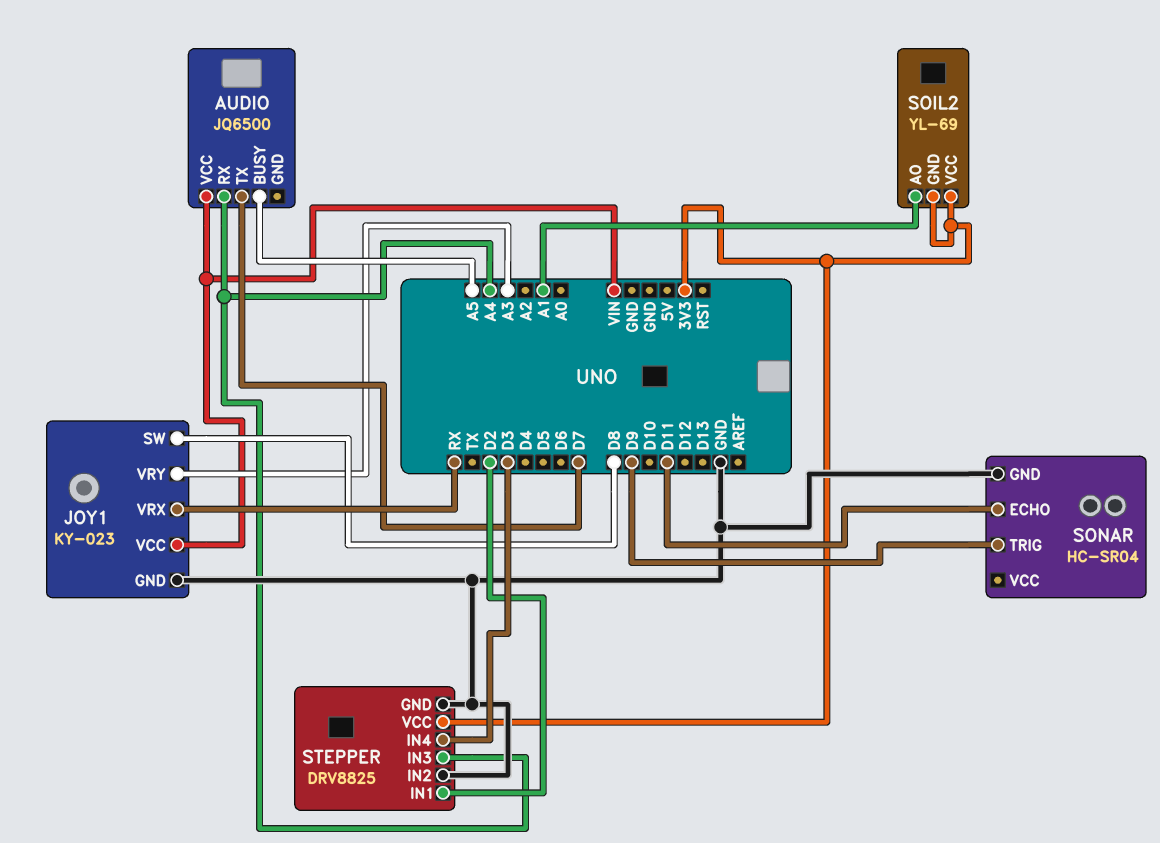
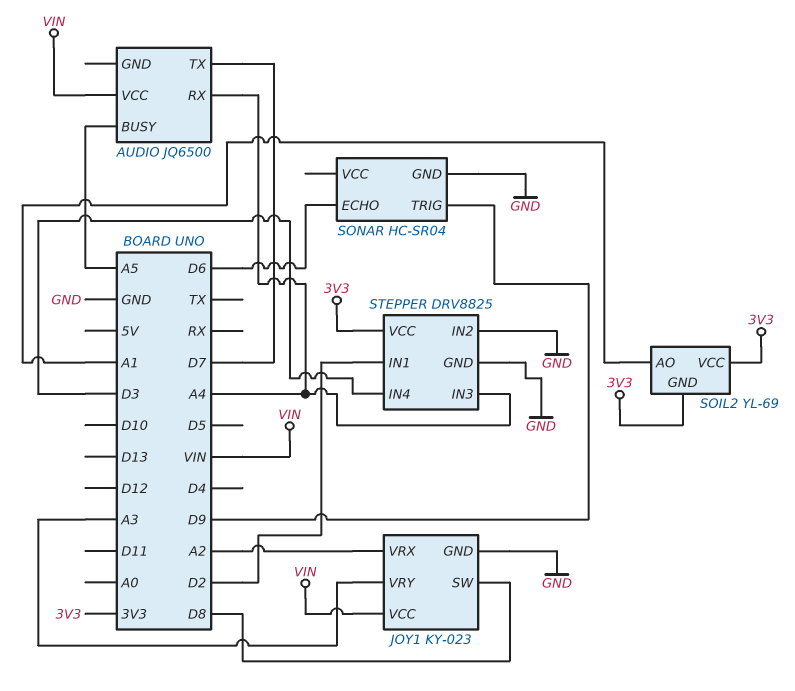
JOY1 pin VRX: RX -> A2
SONAR pin ECHO: D11 -> D6

